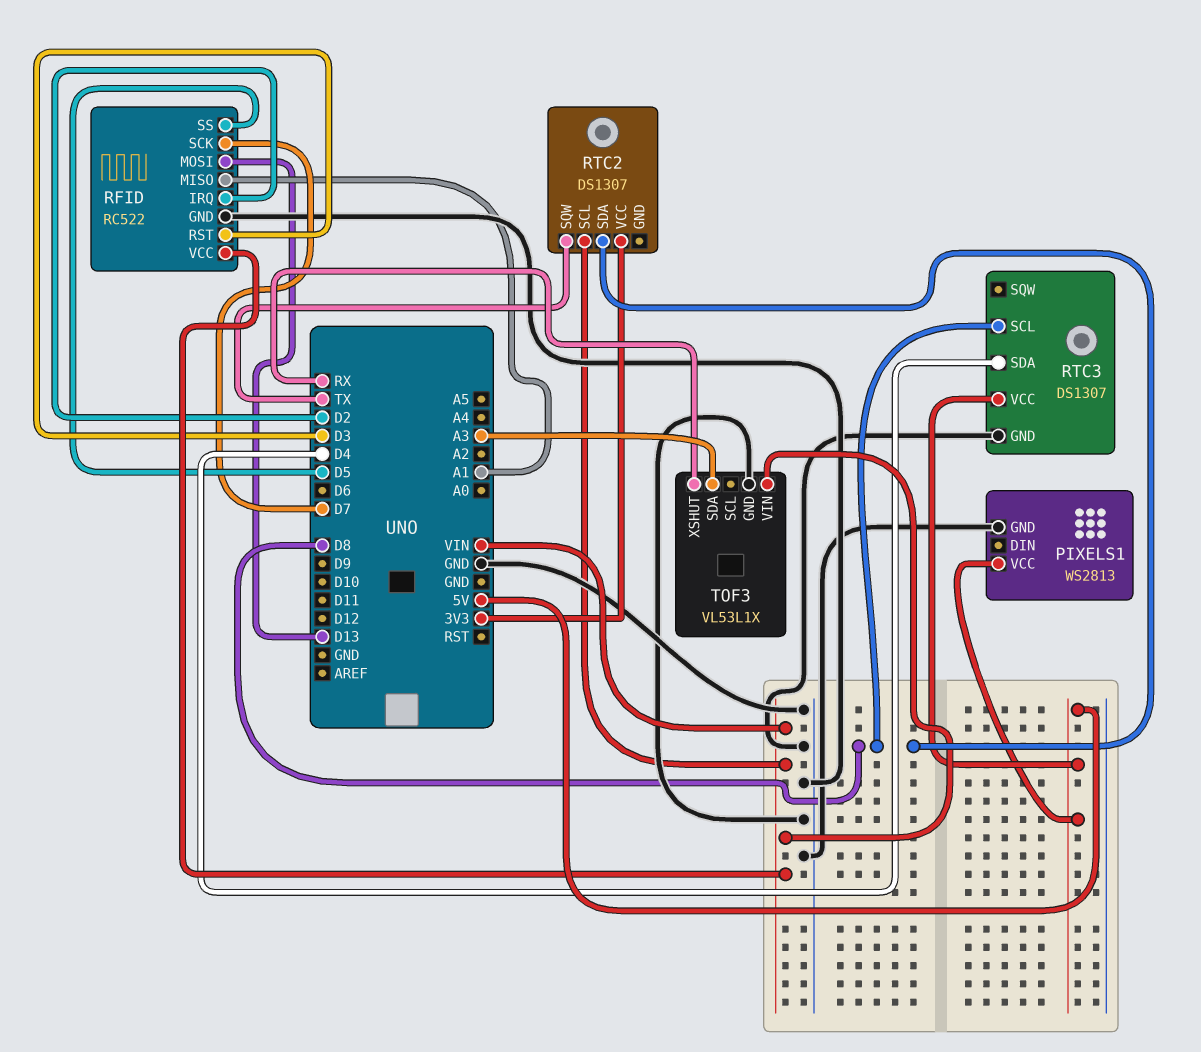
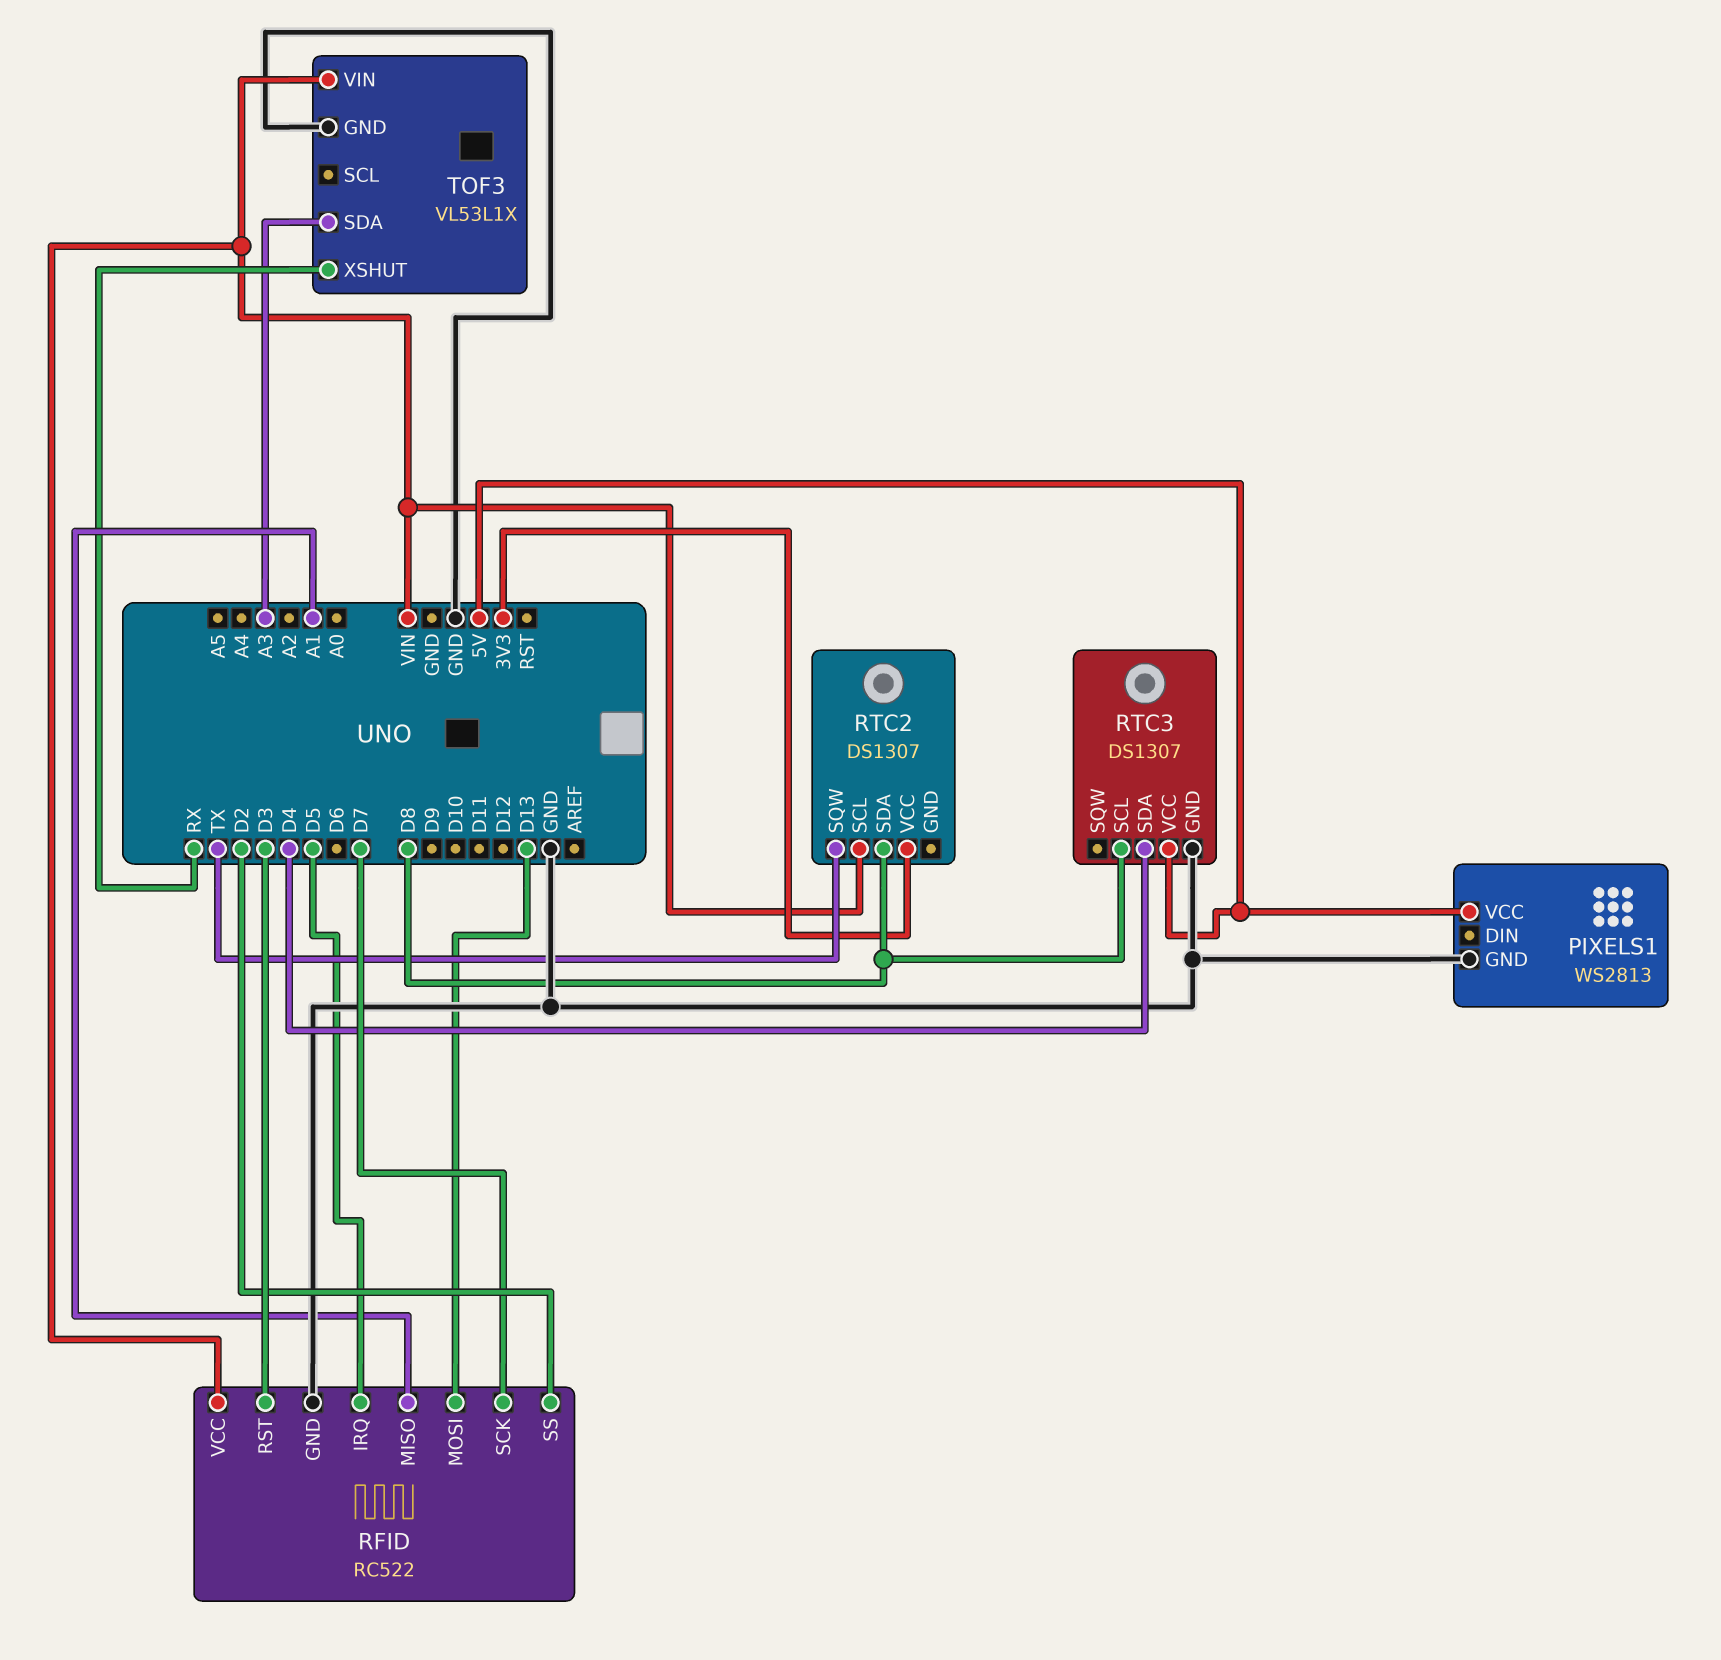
RFID pin IRQ: D2 -> D5
RFID pin SS: D5 -> D2

